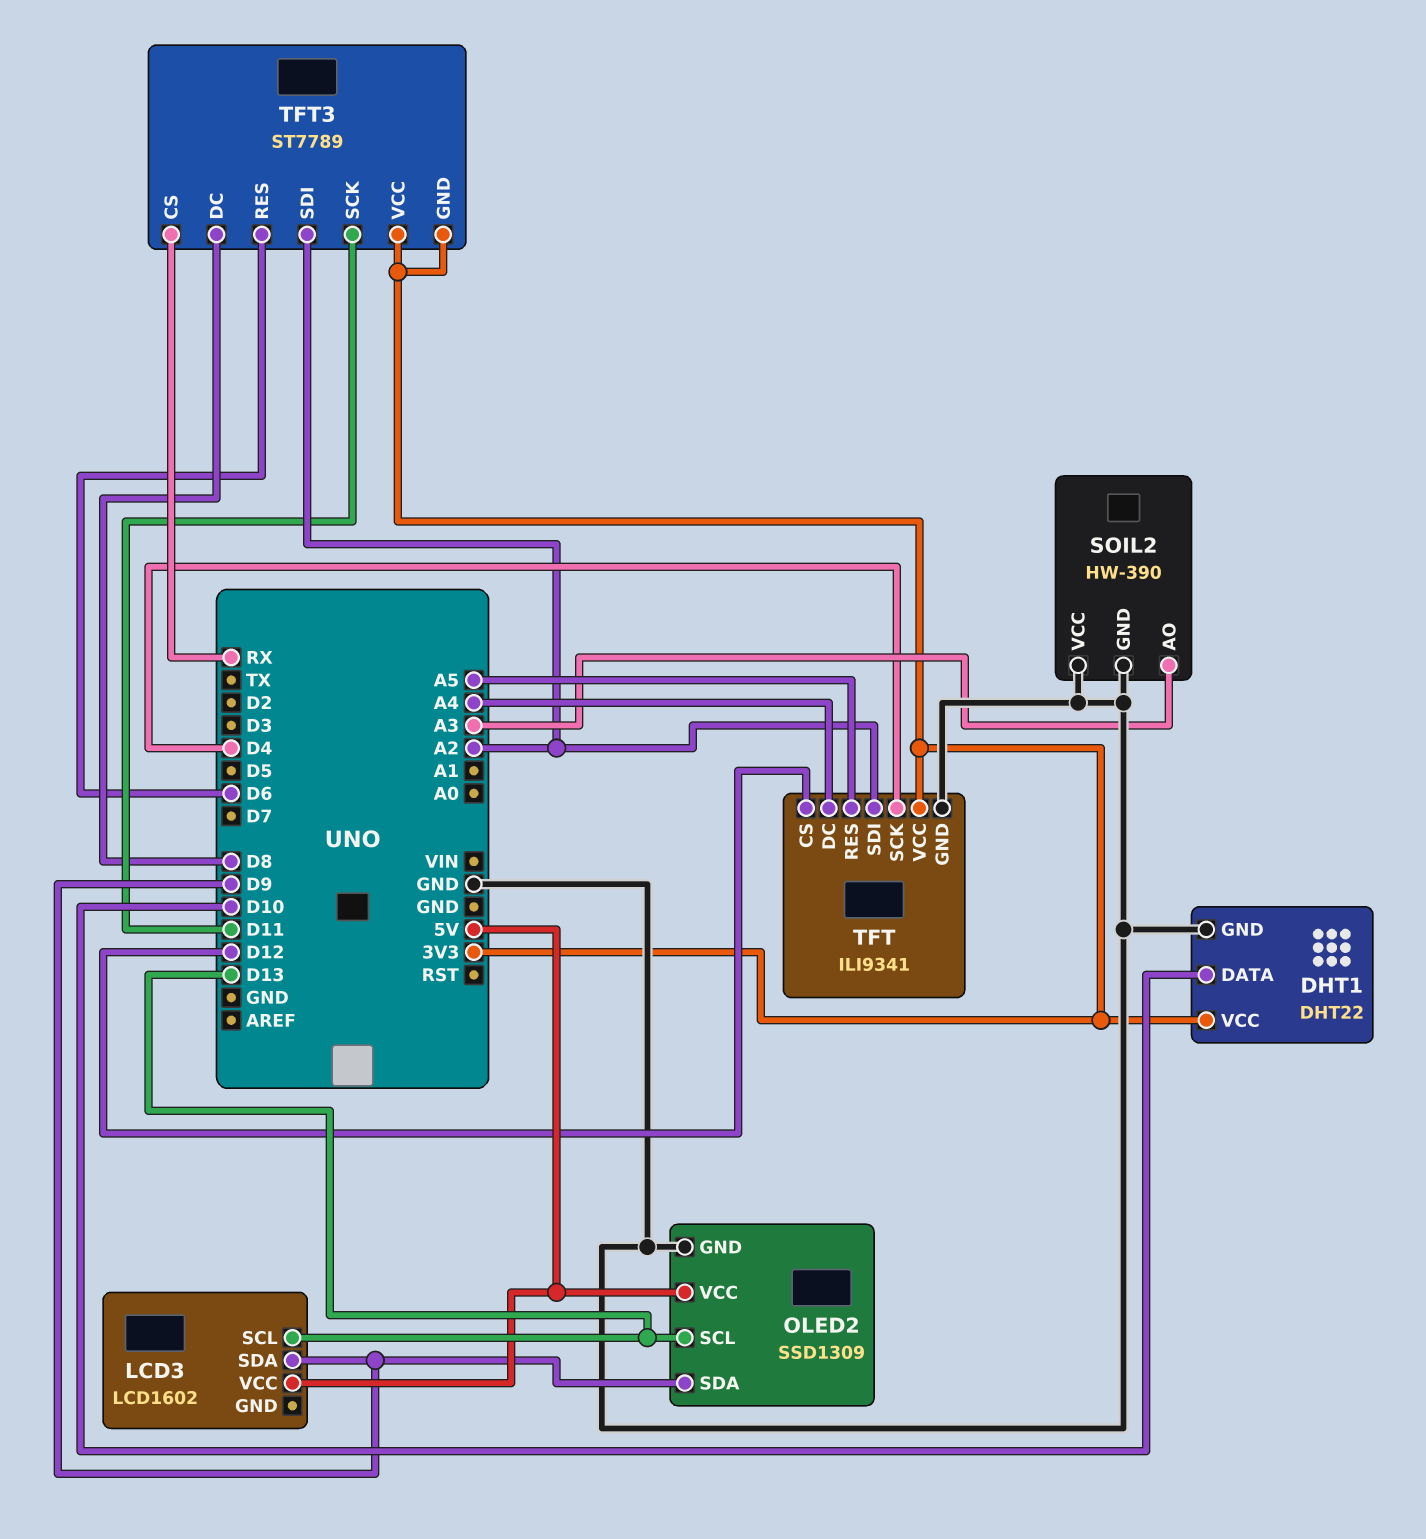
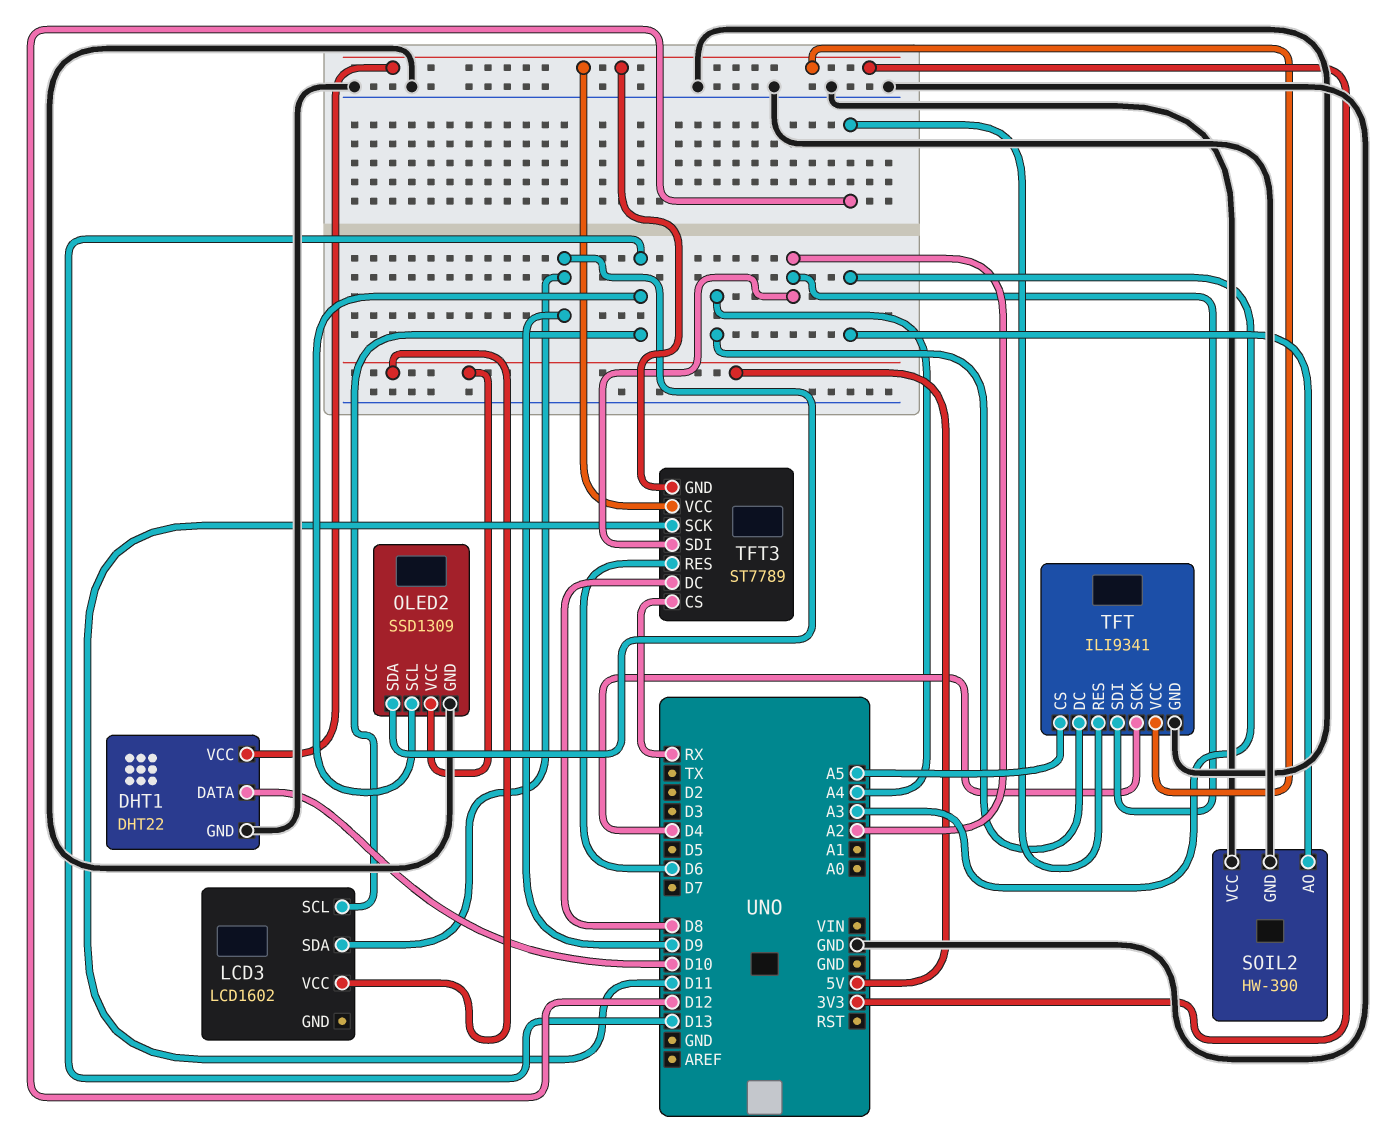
TFT pin CS: D12 -> A5
TFT pin RES: A5 -> D12

